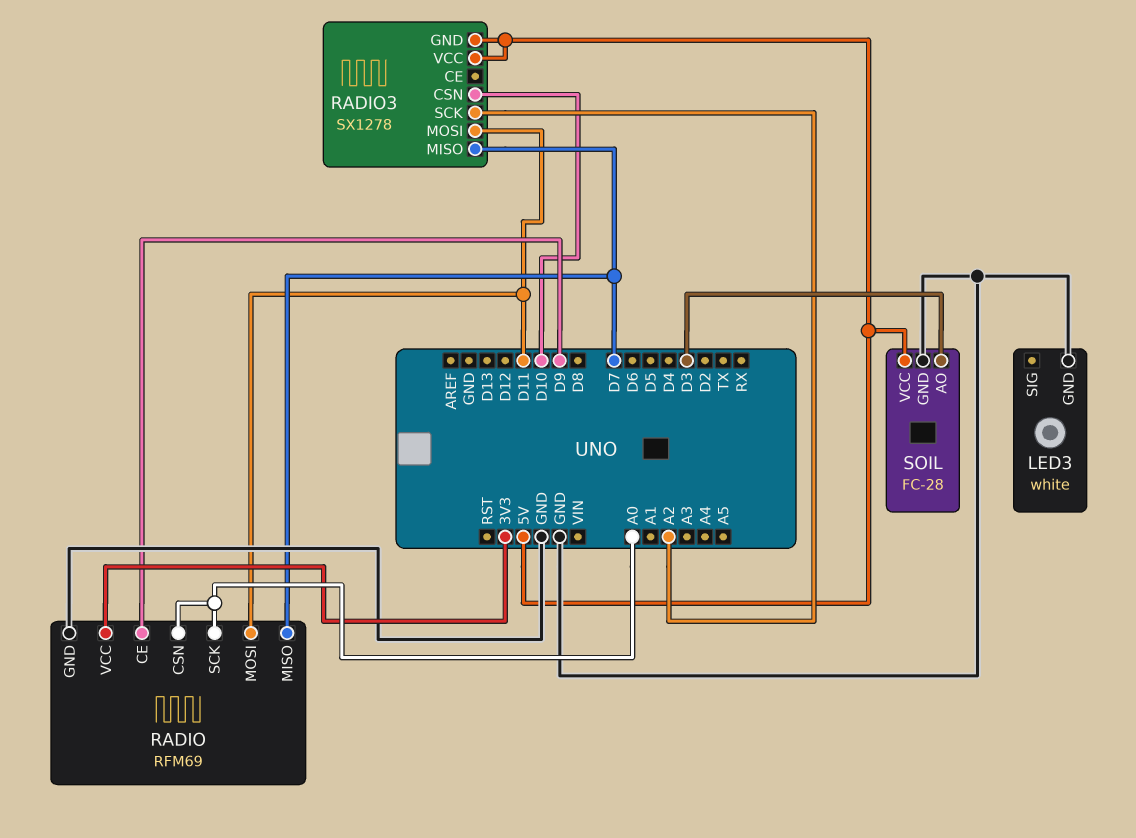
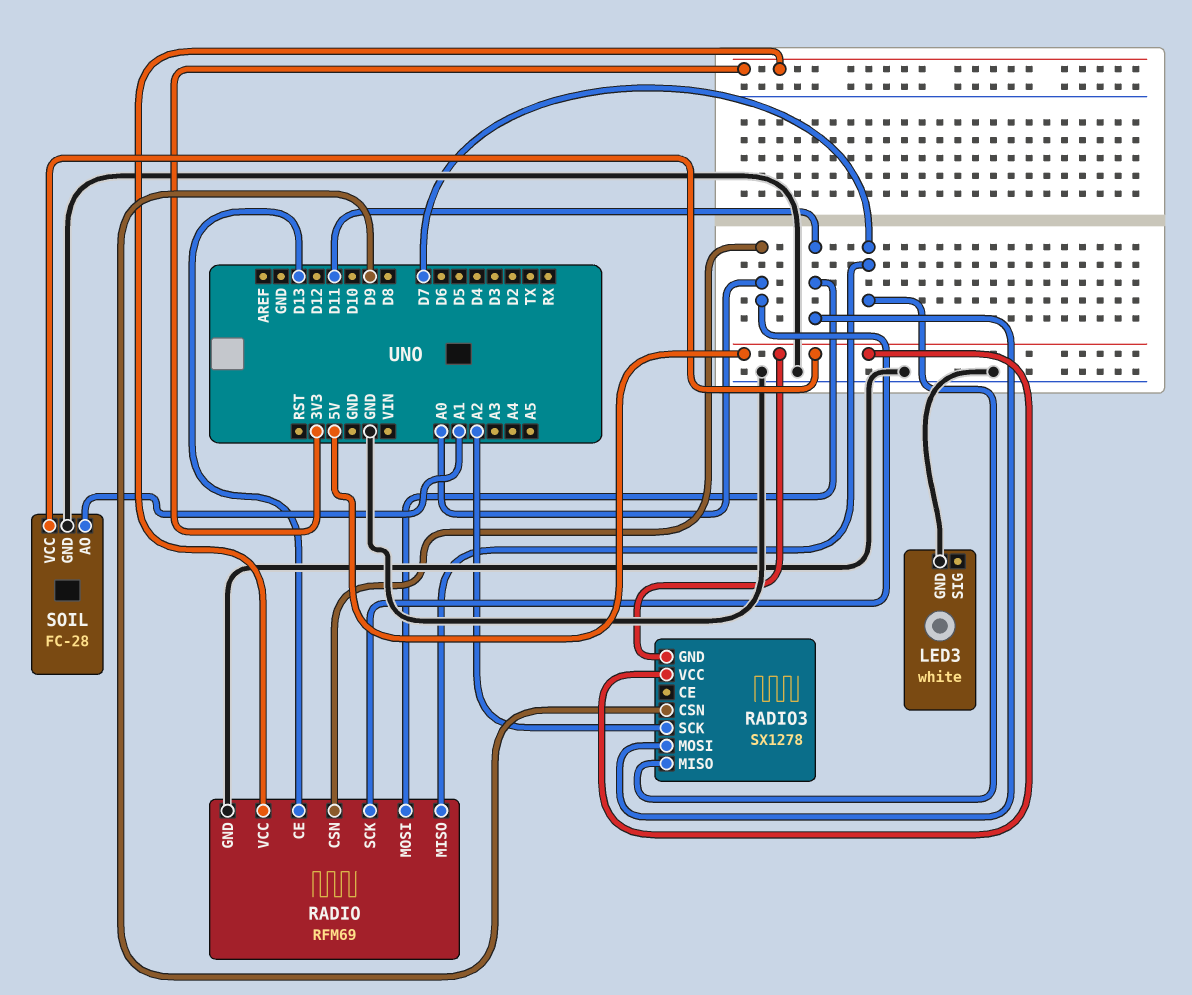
RADIO pin CE: D9 -> D13
RADIO3 pin CSN: D10 -> D9
SOIL pin AO: D3 -> A1

